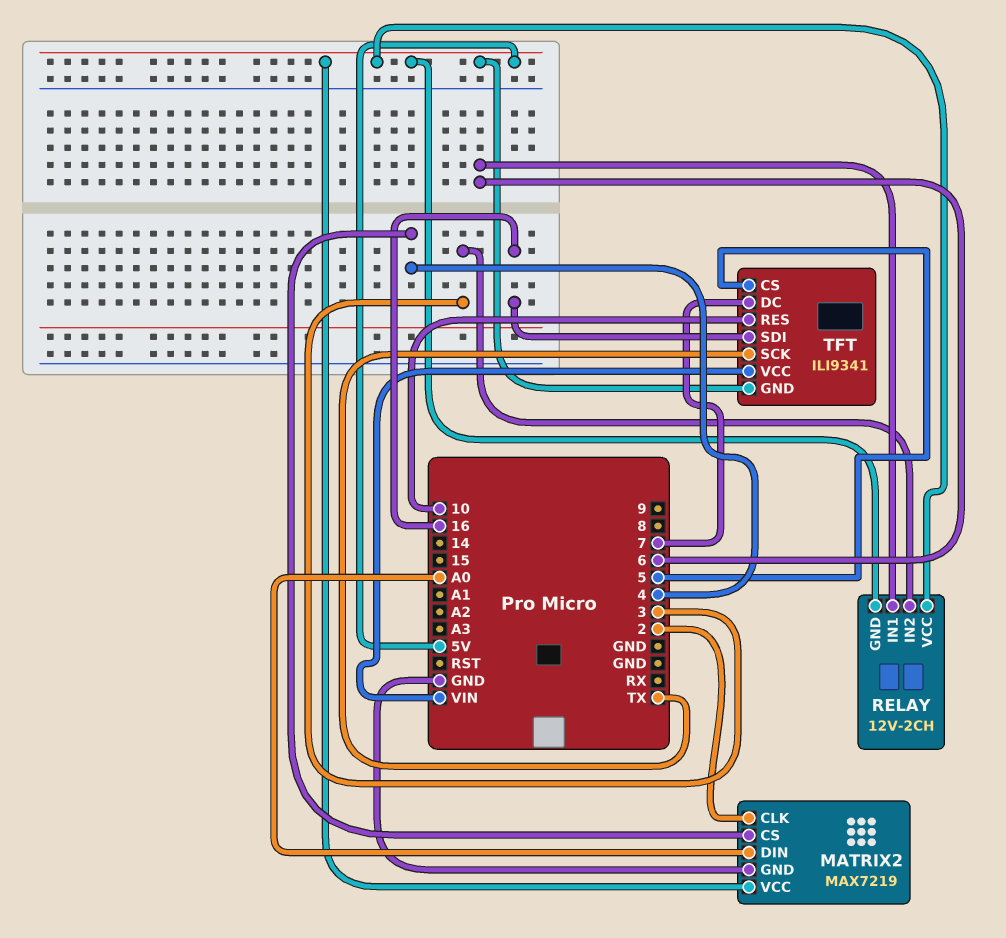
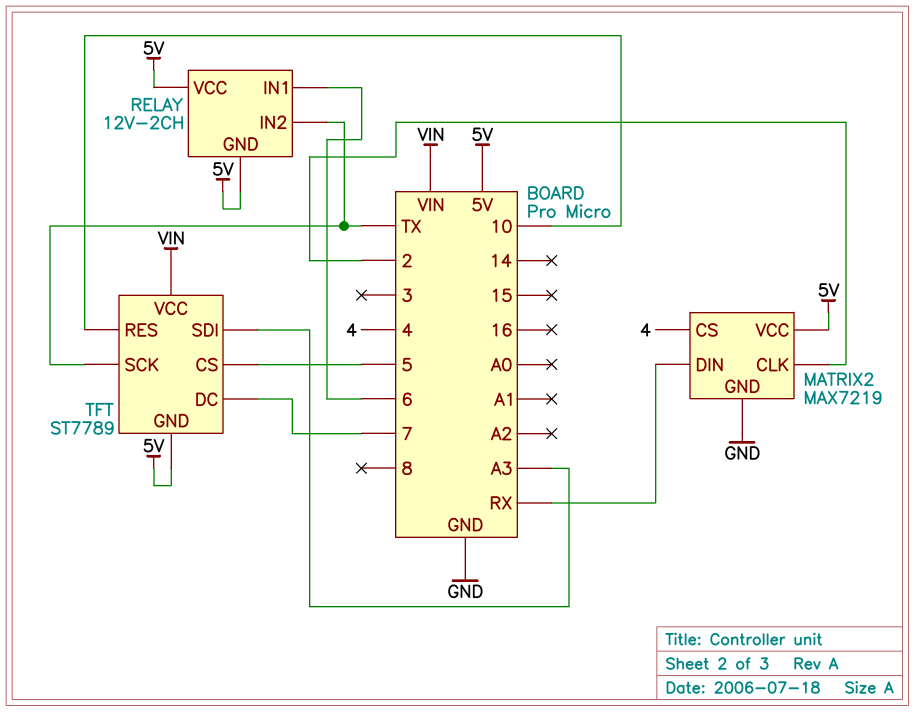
MATRIX2 pin DIN: A0 -> RX
RELAY pin IN2: 3 -> TX
TFT: ILI9341 -> ST7789
TFT pin SDI: 16 -> A3

